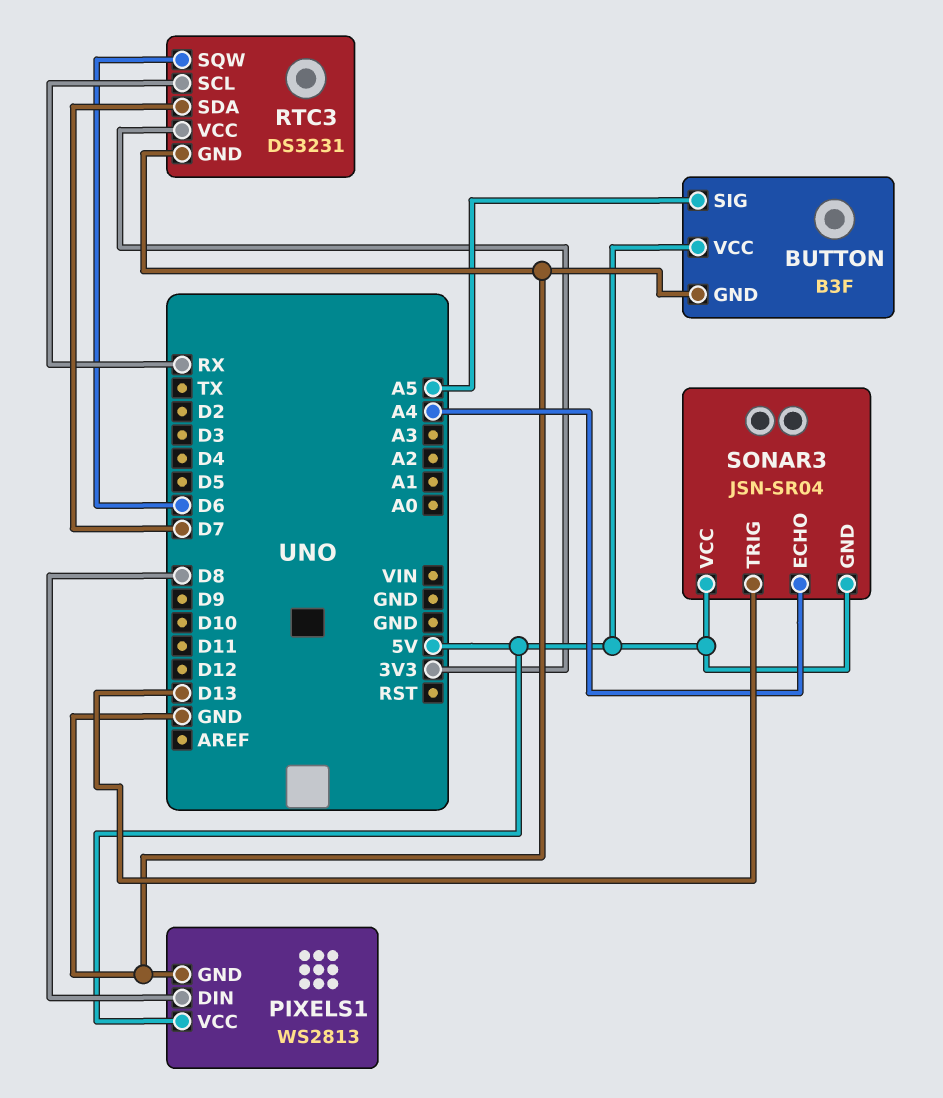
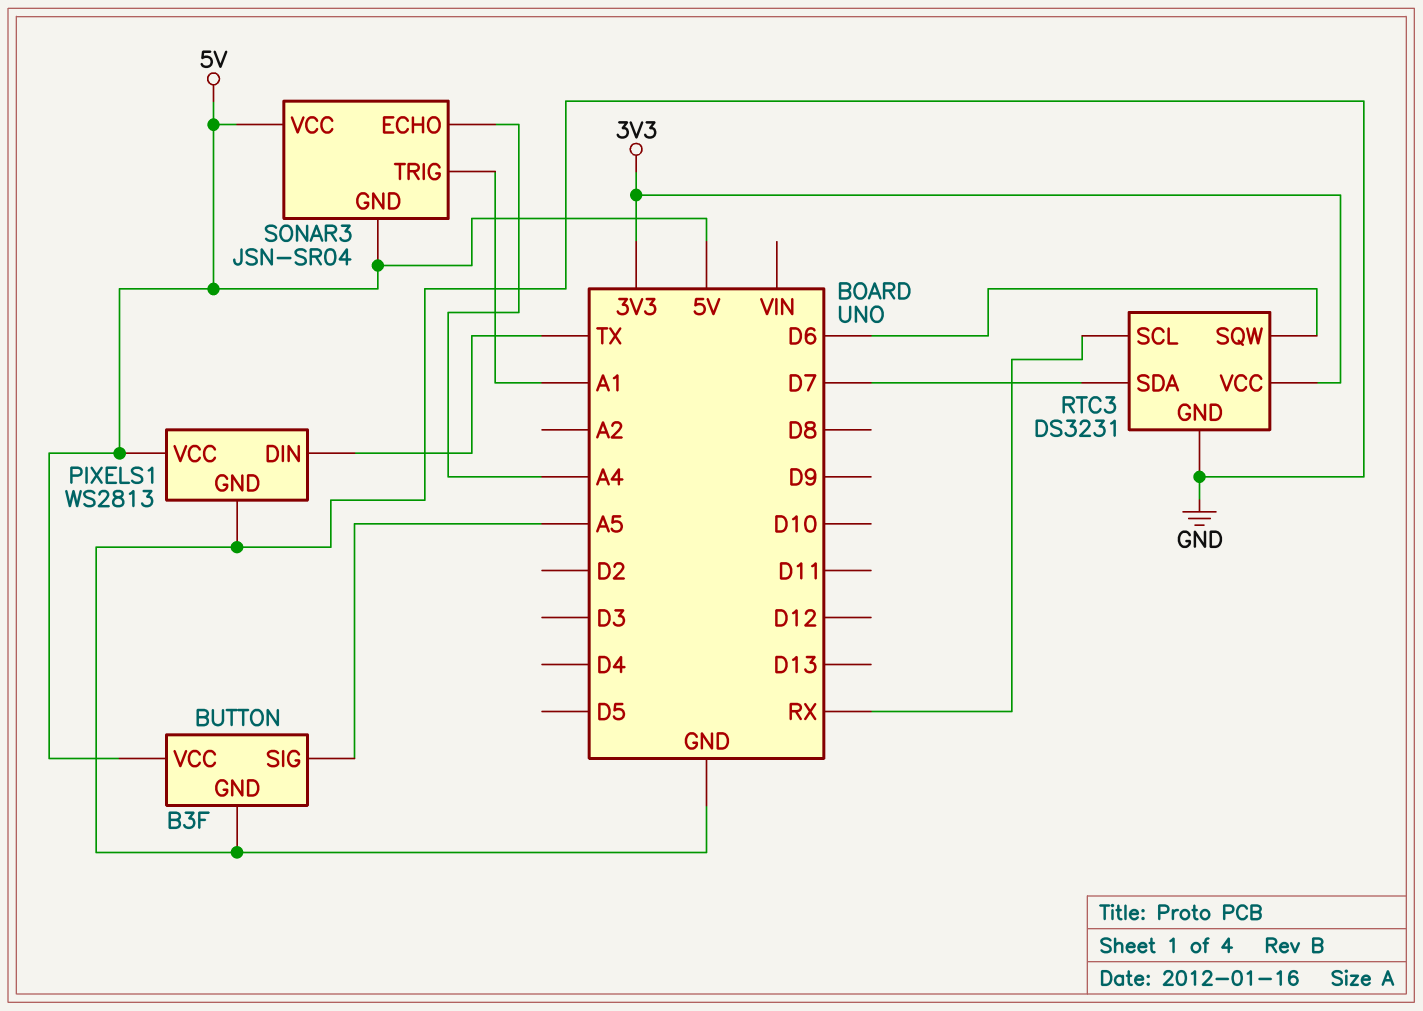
PIXELS1 pin DIN: D8 -> TX
SONAR3 pin TRIG: D13 -> A1

